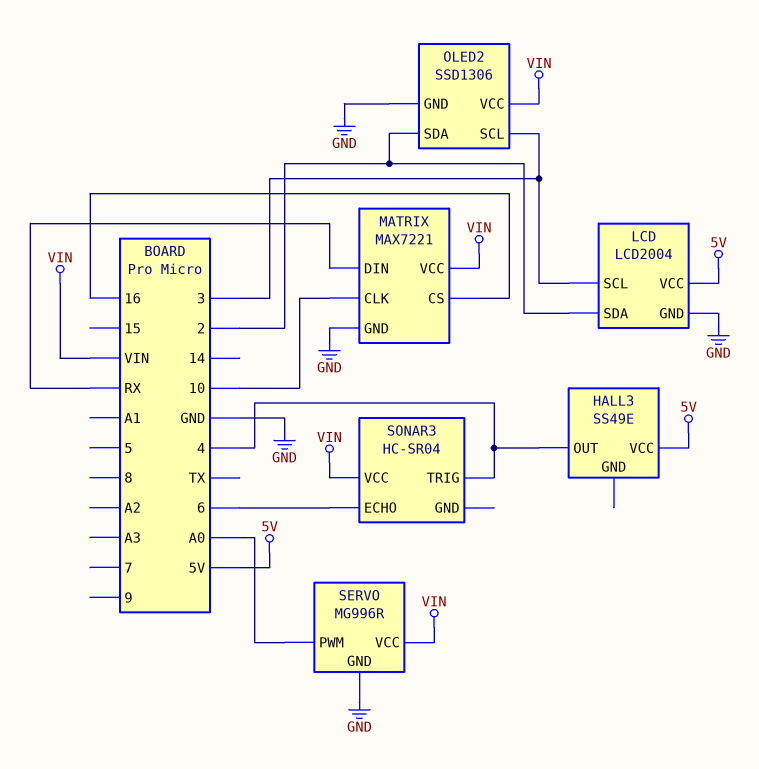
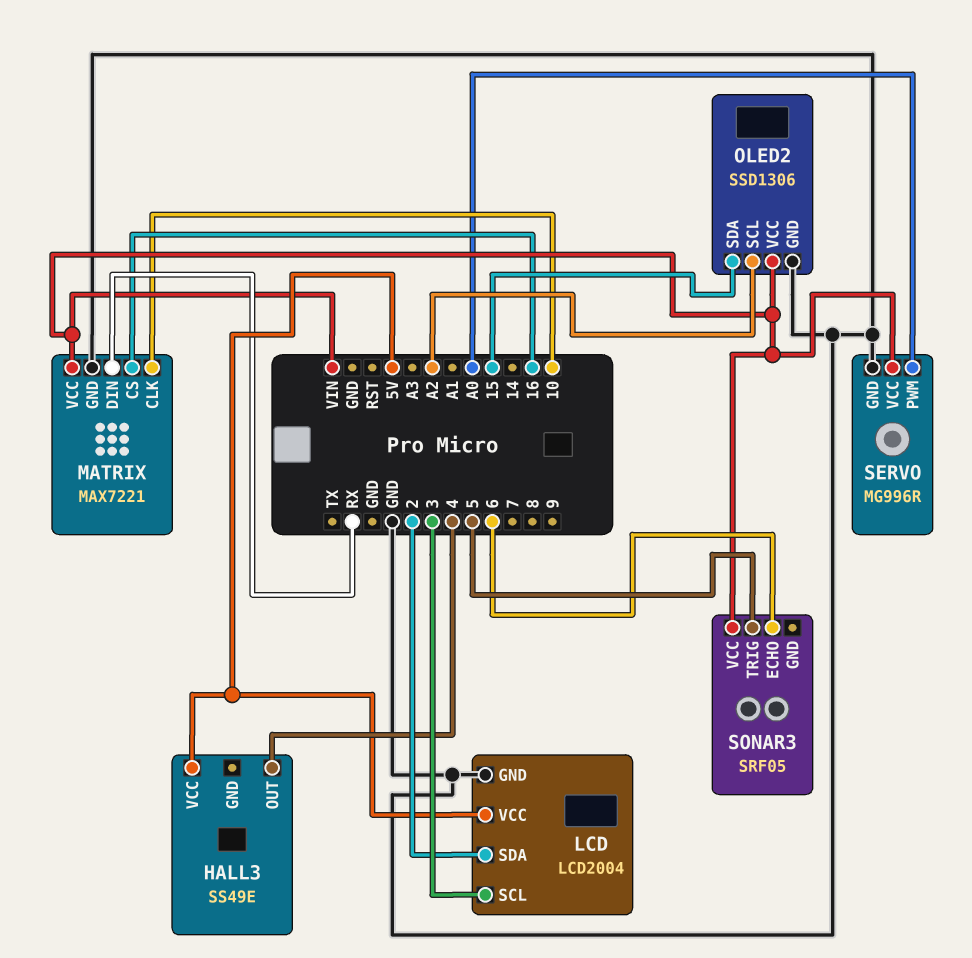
OLED2 pin SCL: 3 -> A2
OLED2 pin SDA: 2 -> 15
SONAR3: HC-SR04 -> SRF05
SONAR3 pin TRIG: 4 -> 5

